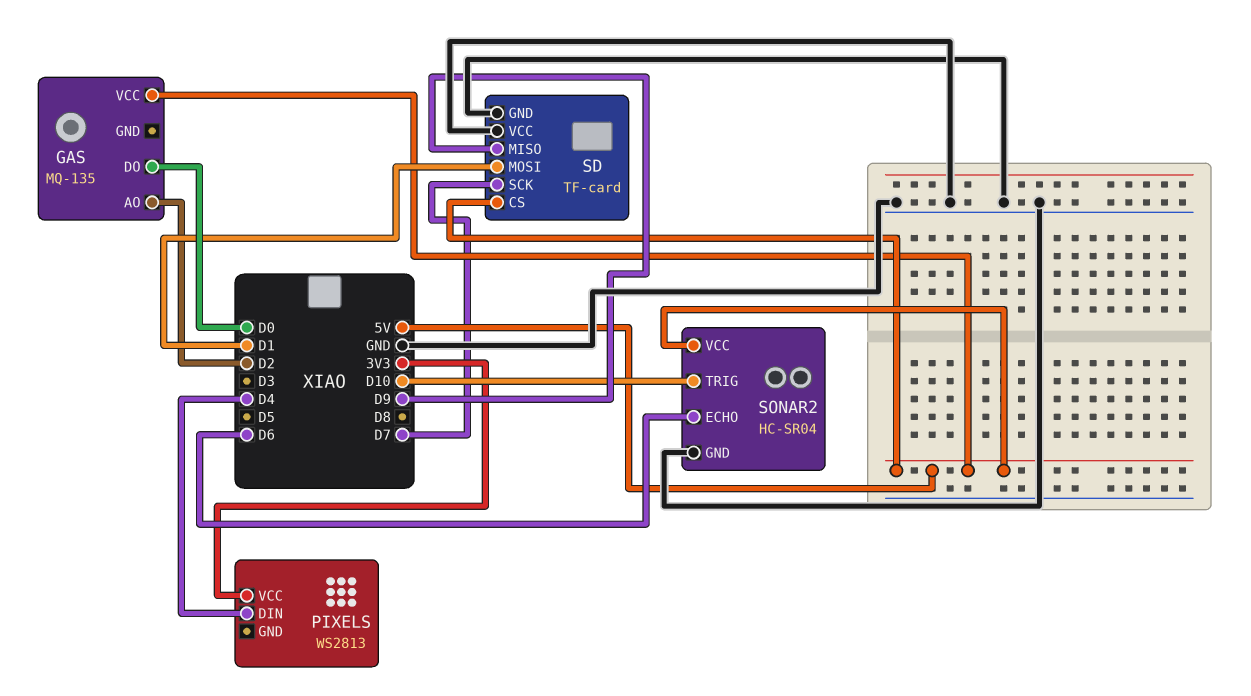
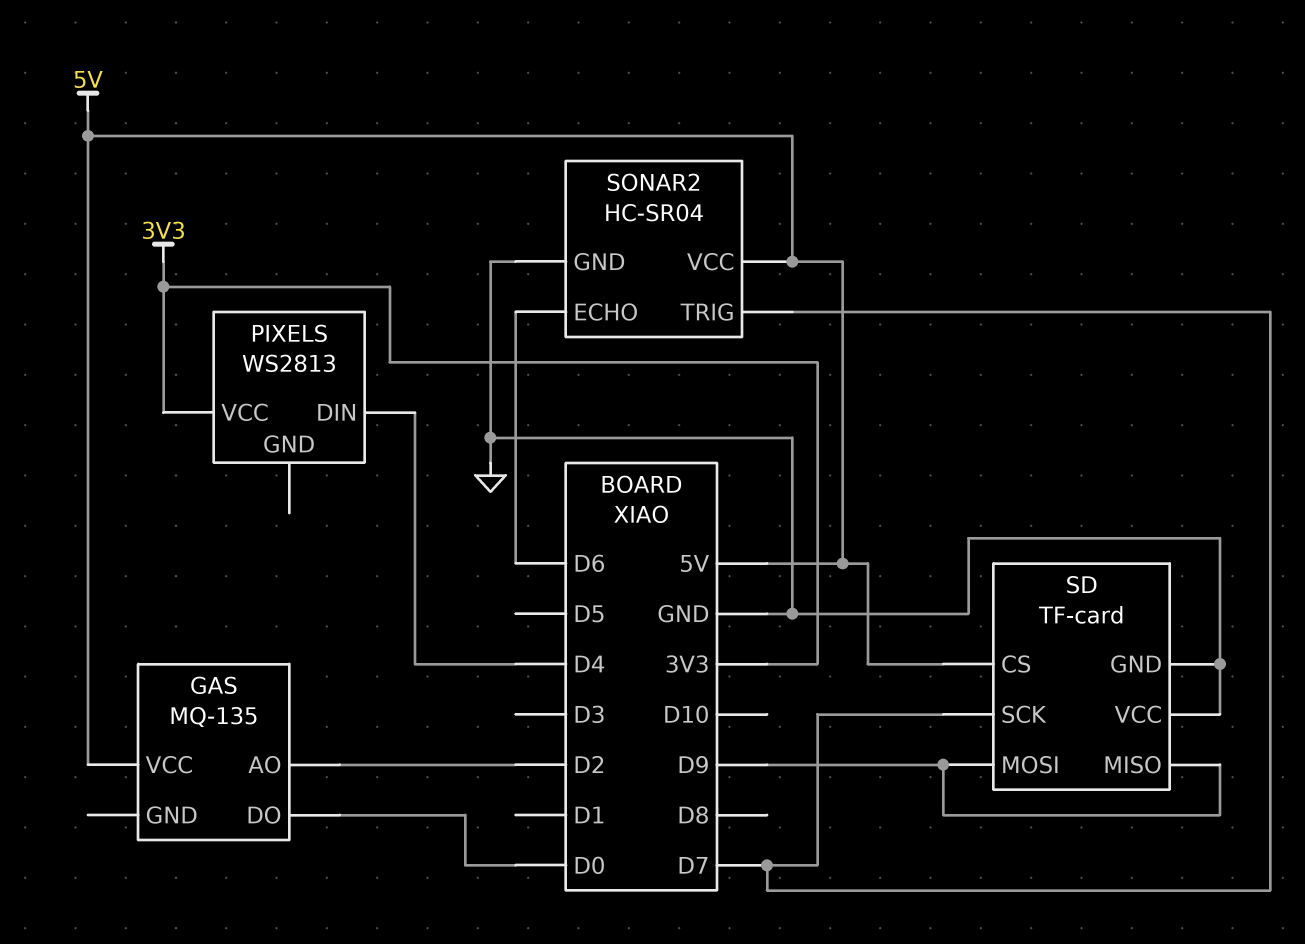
SD pin MOSI: D1 -> D9
SONAR2 pin TRIG: D10 -> D7

